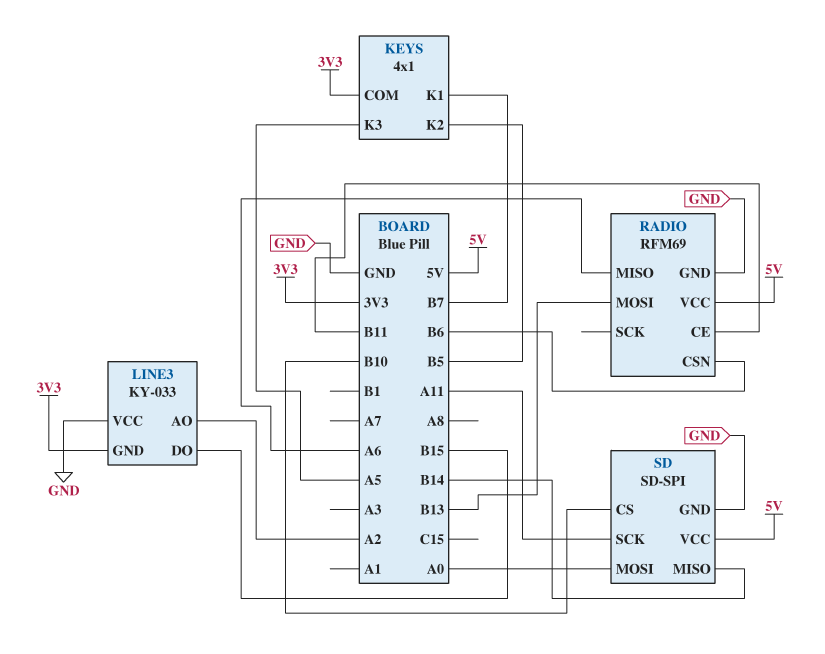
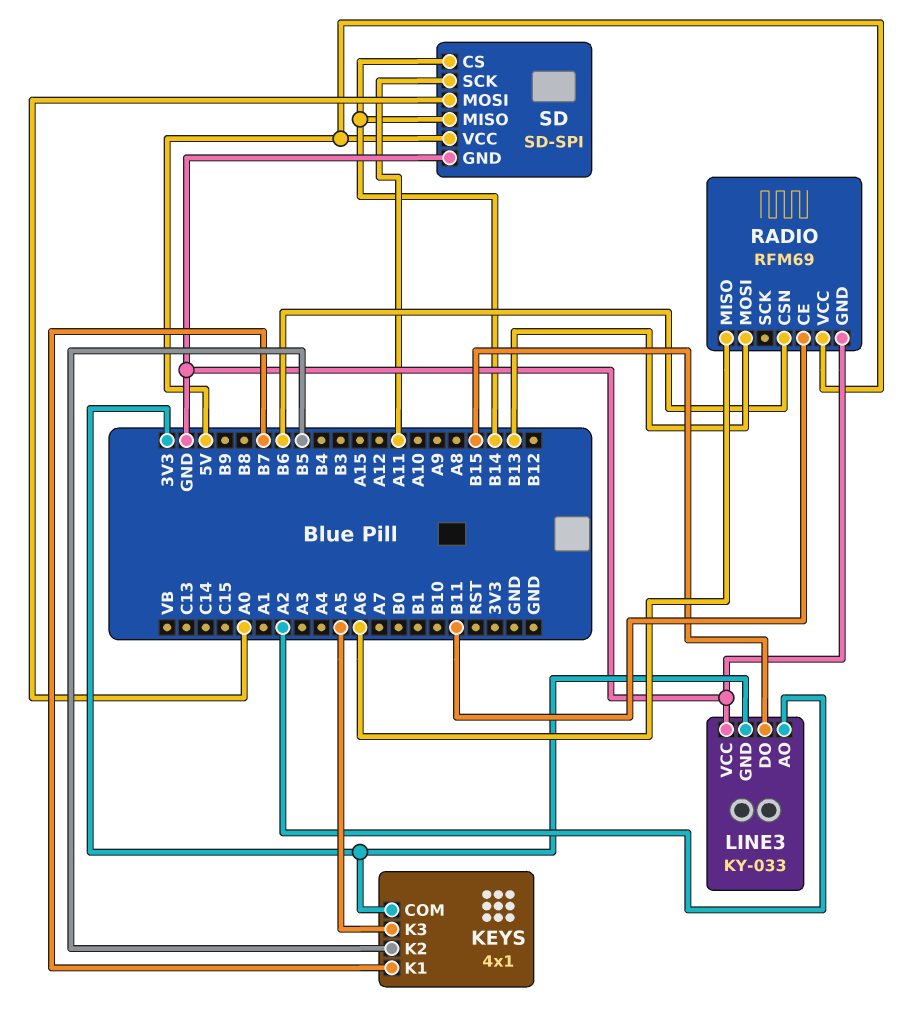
SD pin CS: B10 -> B14

